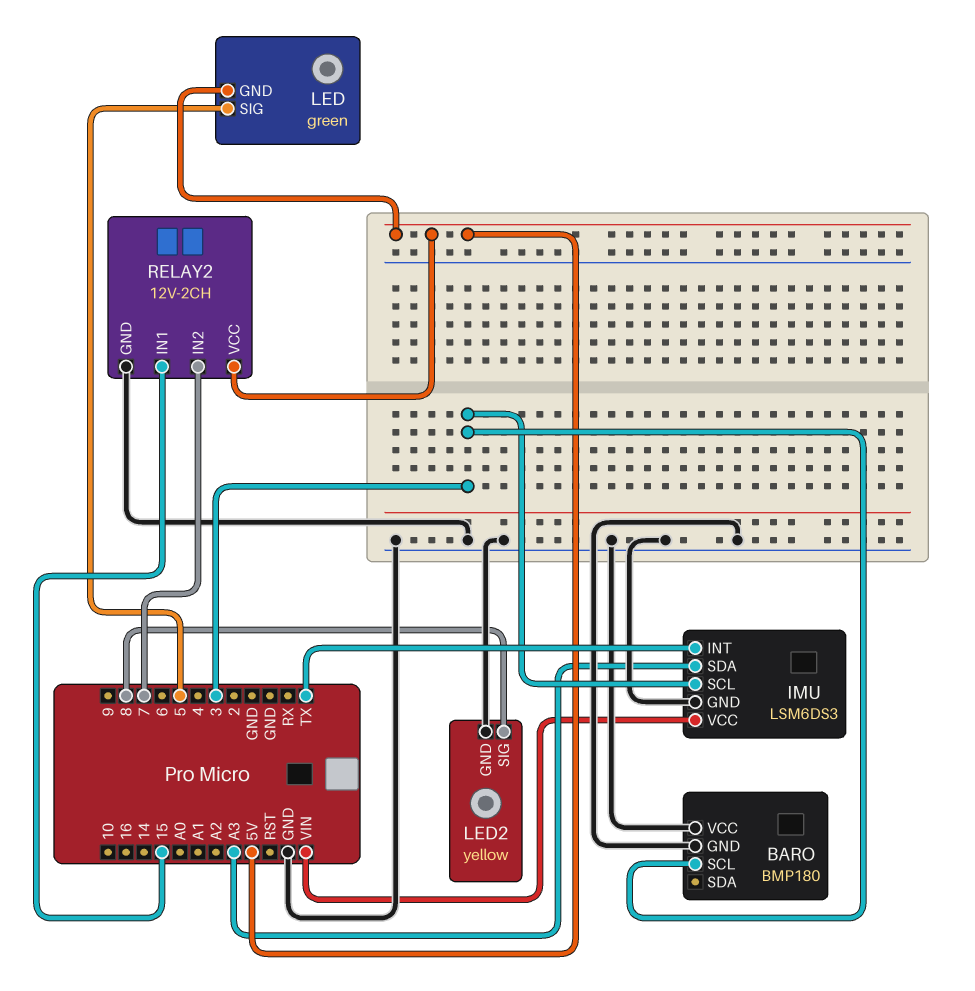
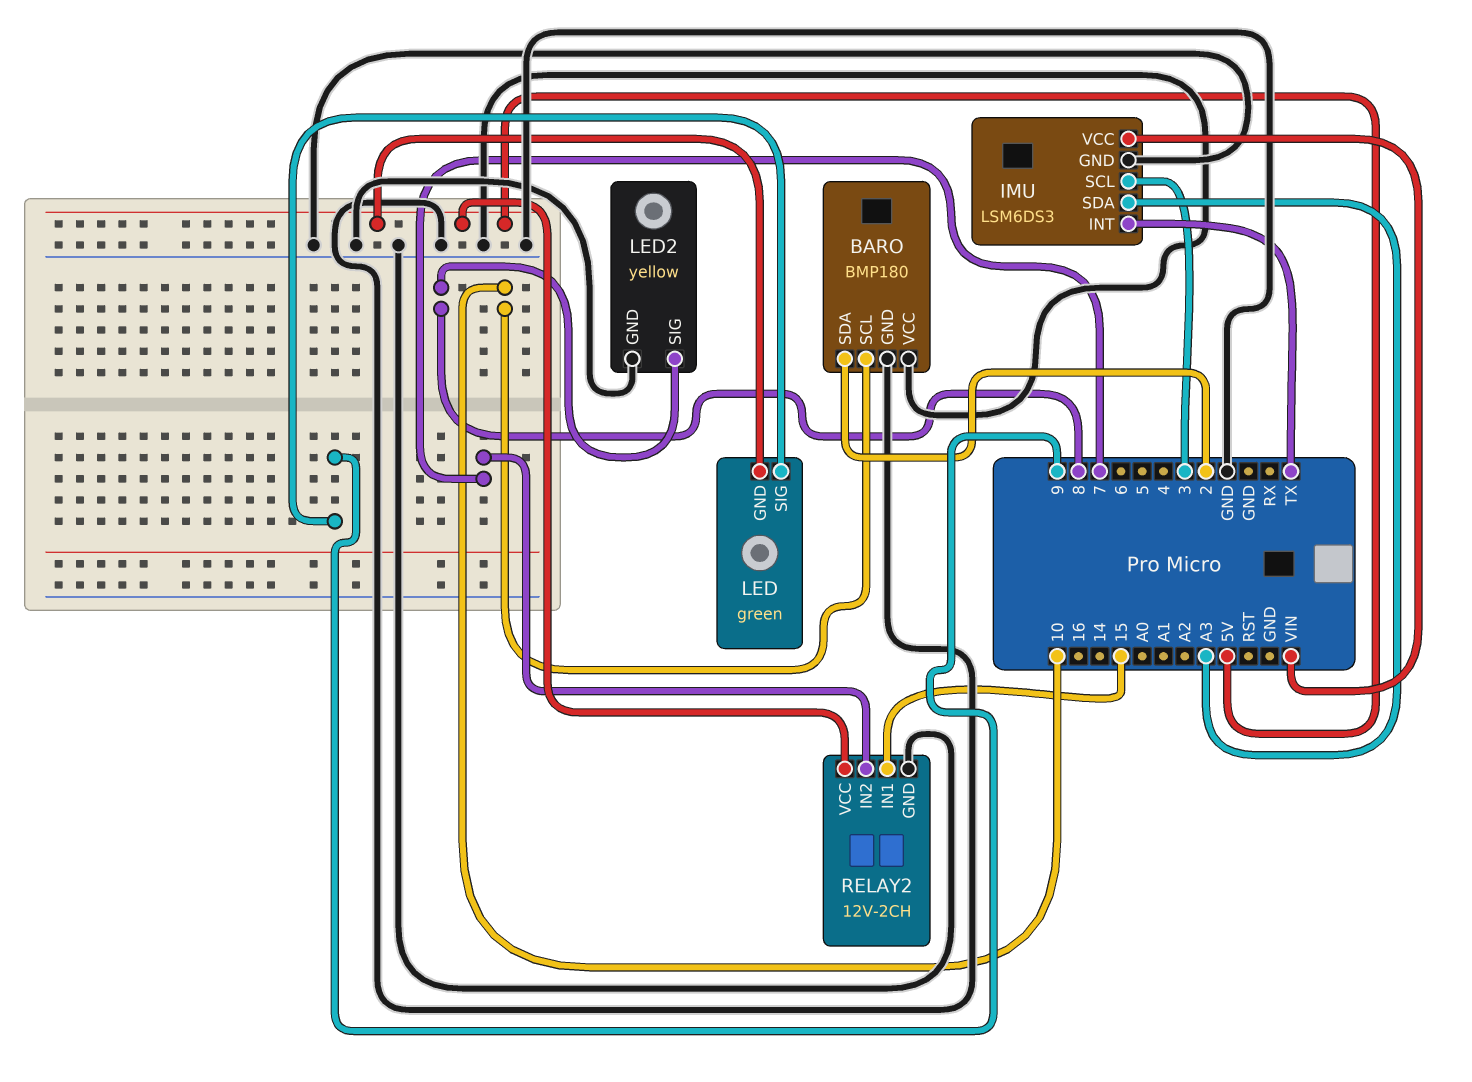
BARO pin SCL: 3 -> 10
BARO pin SDA: none -> 2
LED pin SIG: 5 -> 9

